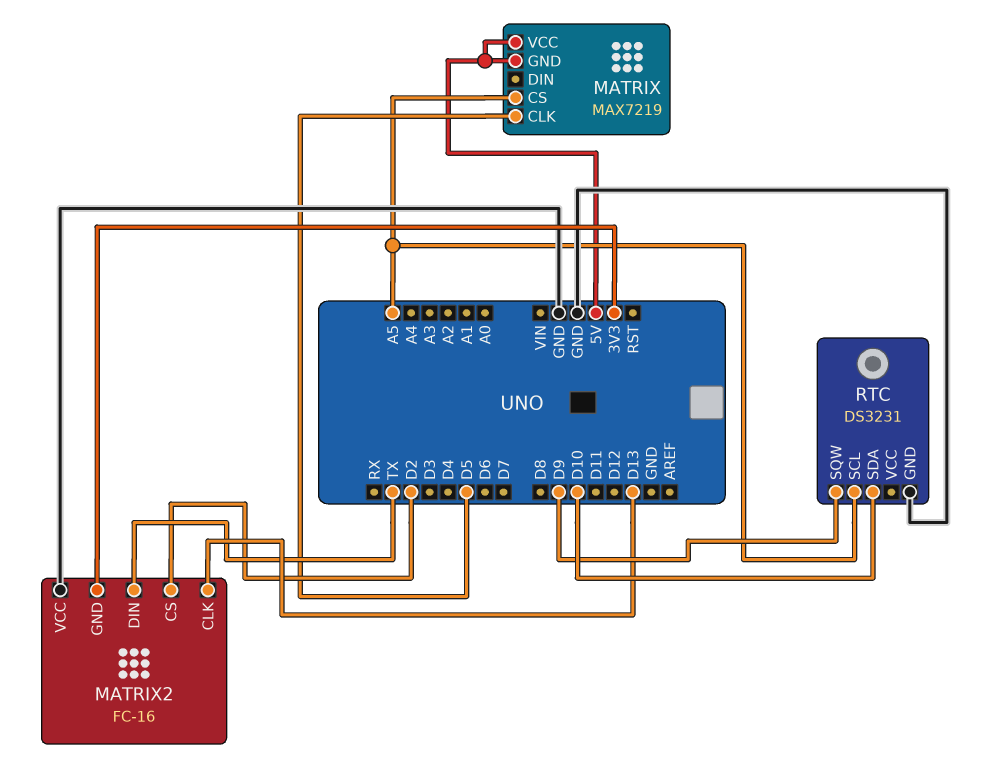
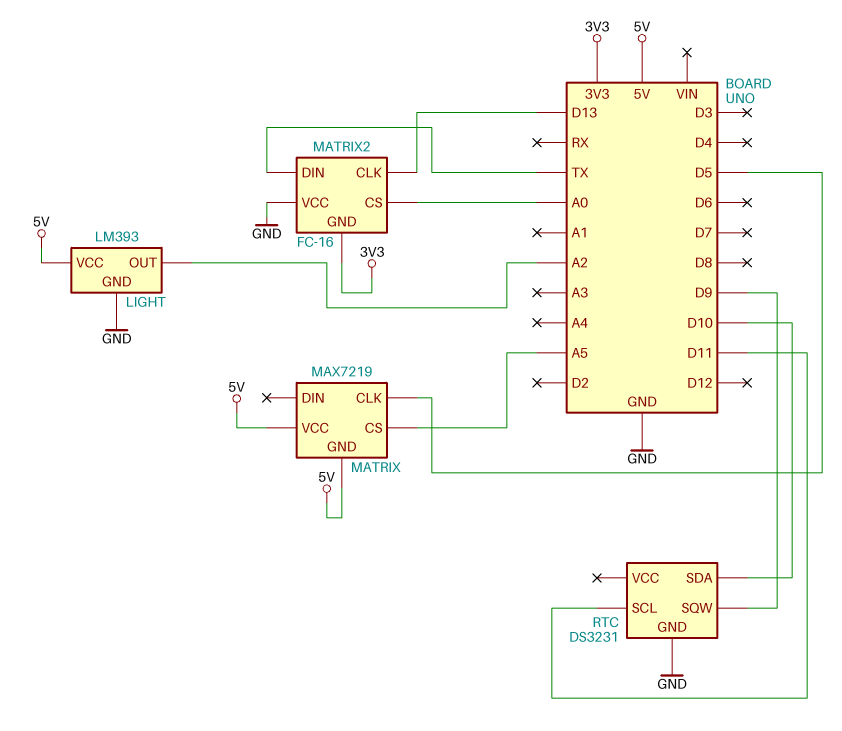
LIGHT: none -> LM393
LIGHT pin GND: none -> GND
LIGHT pin OUT: none -> A2
LIGHT pin VCC: none -> 5V
MATRIX2 pin CS: D2 -> A0
RTC pin SCL: A5 -> D11

